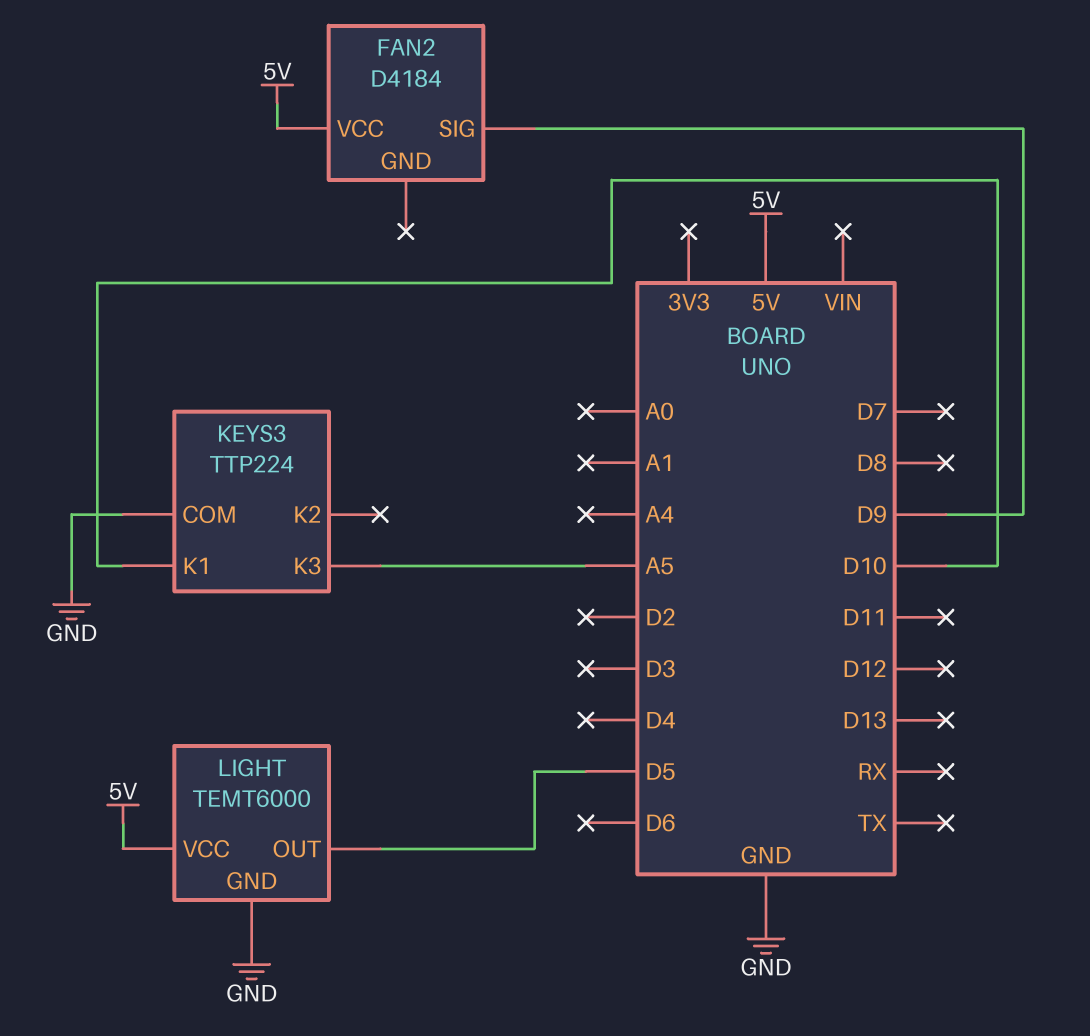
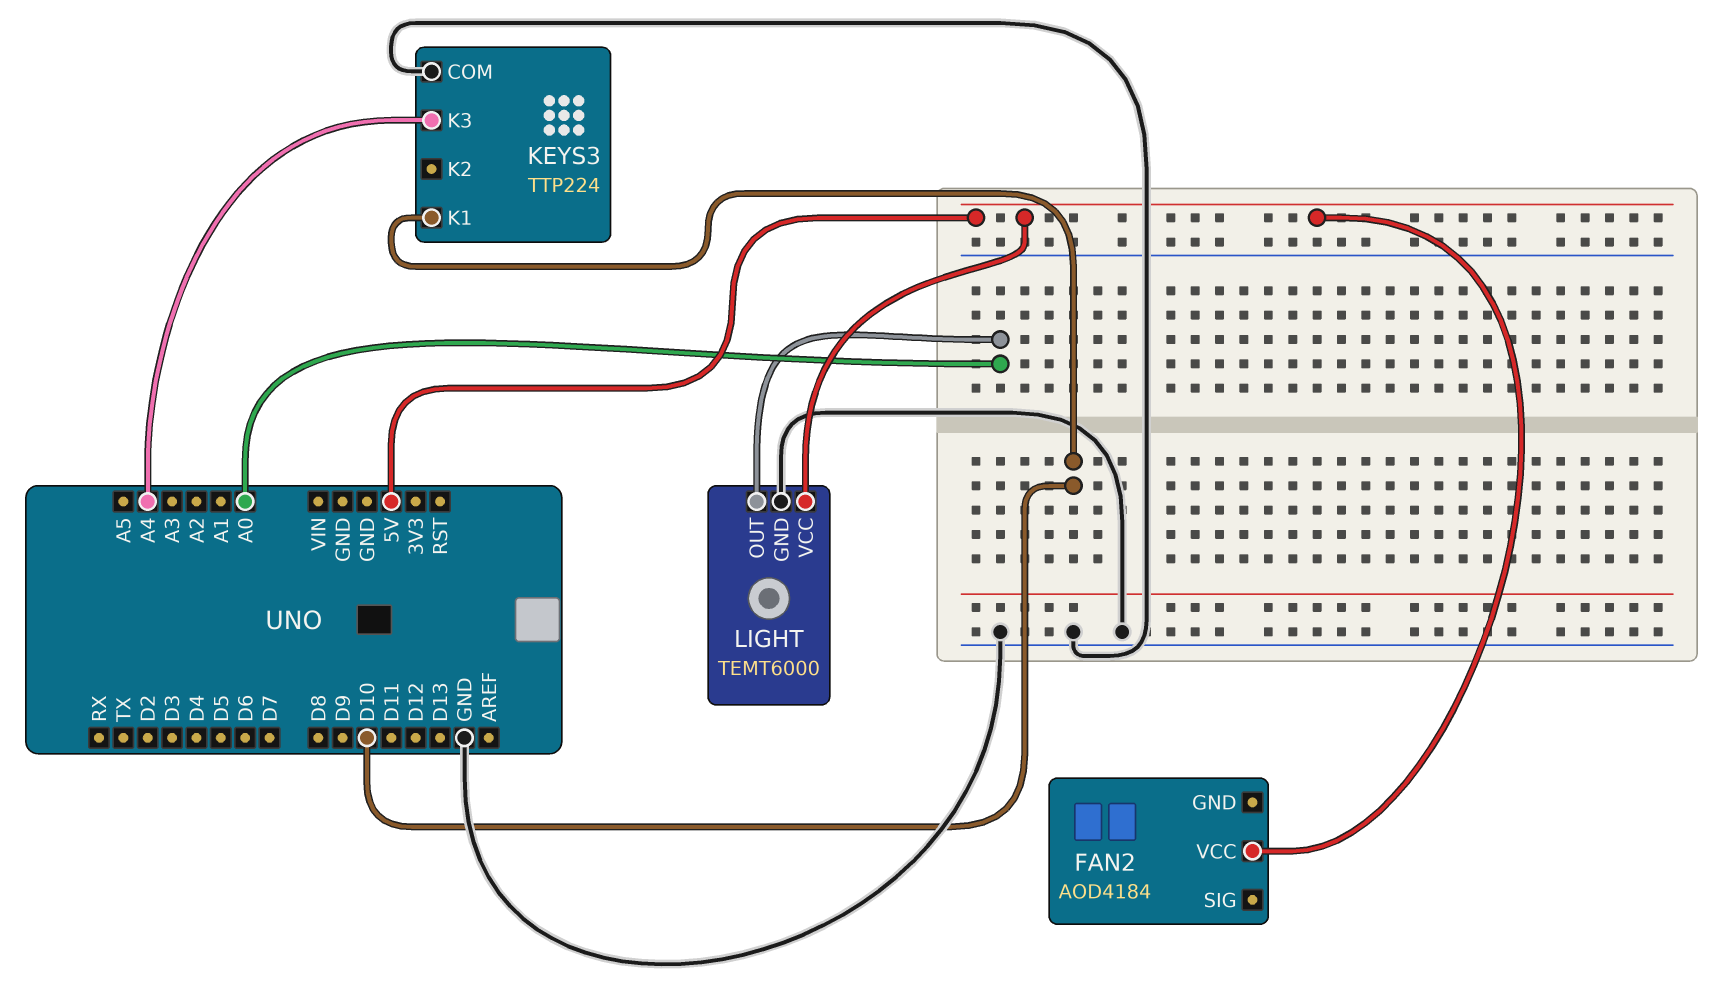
FAN2: D4184 -> AOD4184
FAN2 pin SIG: D9 -> none
KEYS3 pin K3: A5 -> A4
LIGHT pin OUT: D5 -> A0

